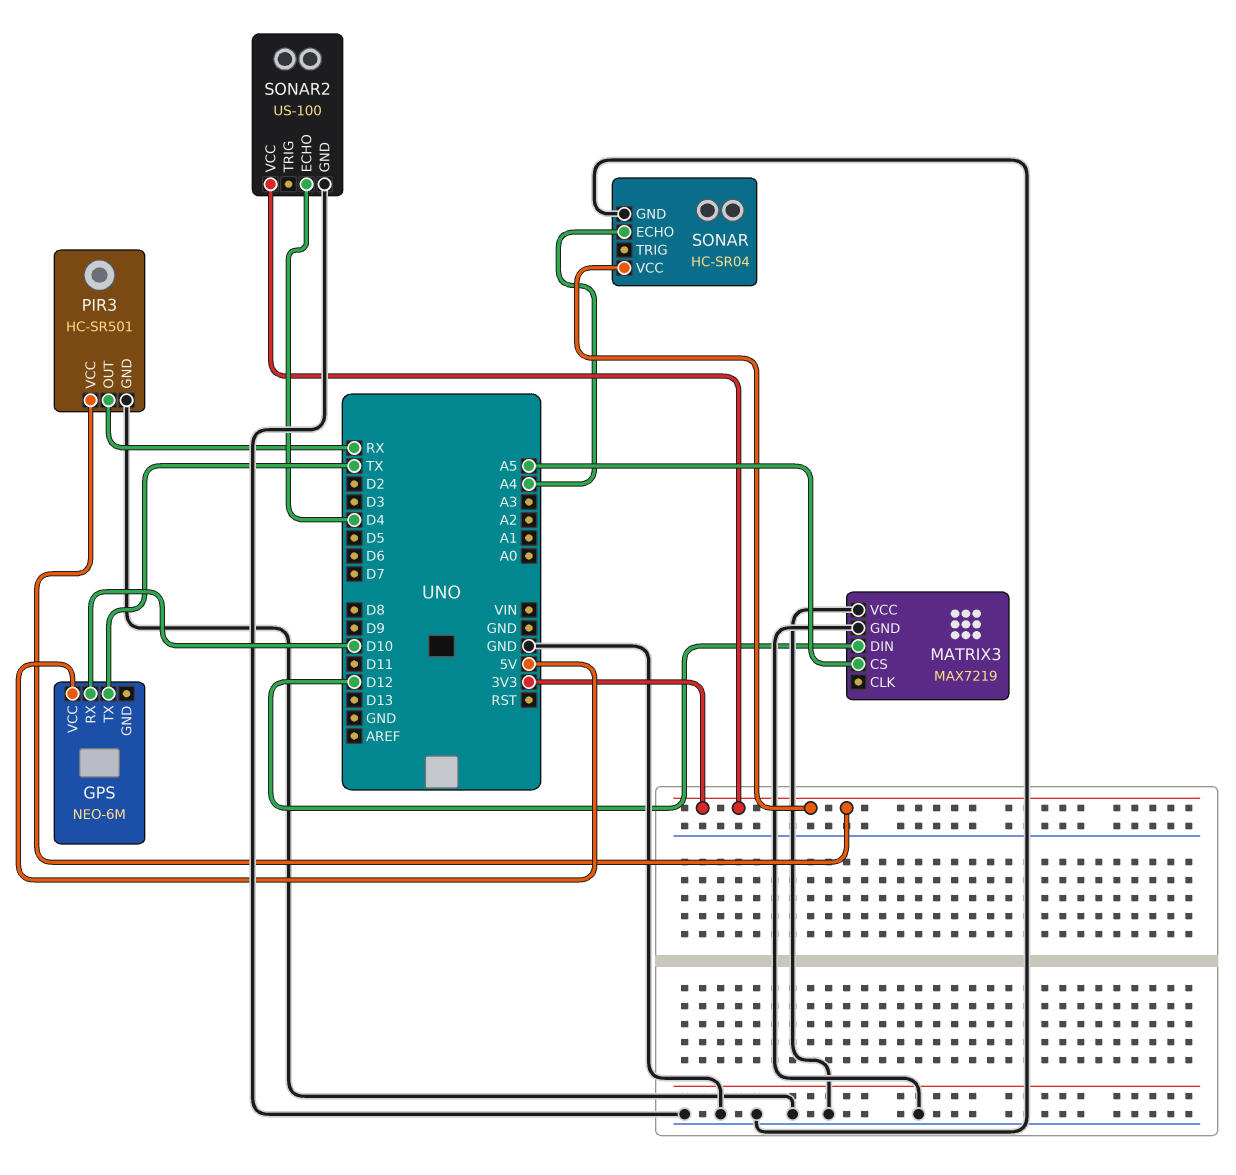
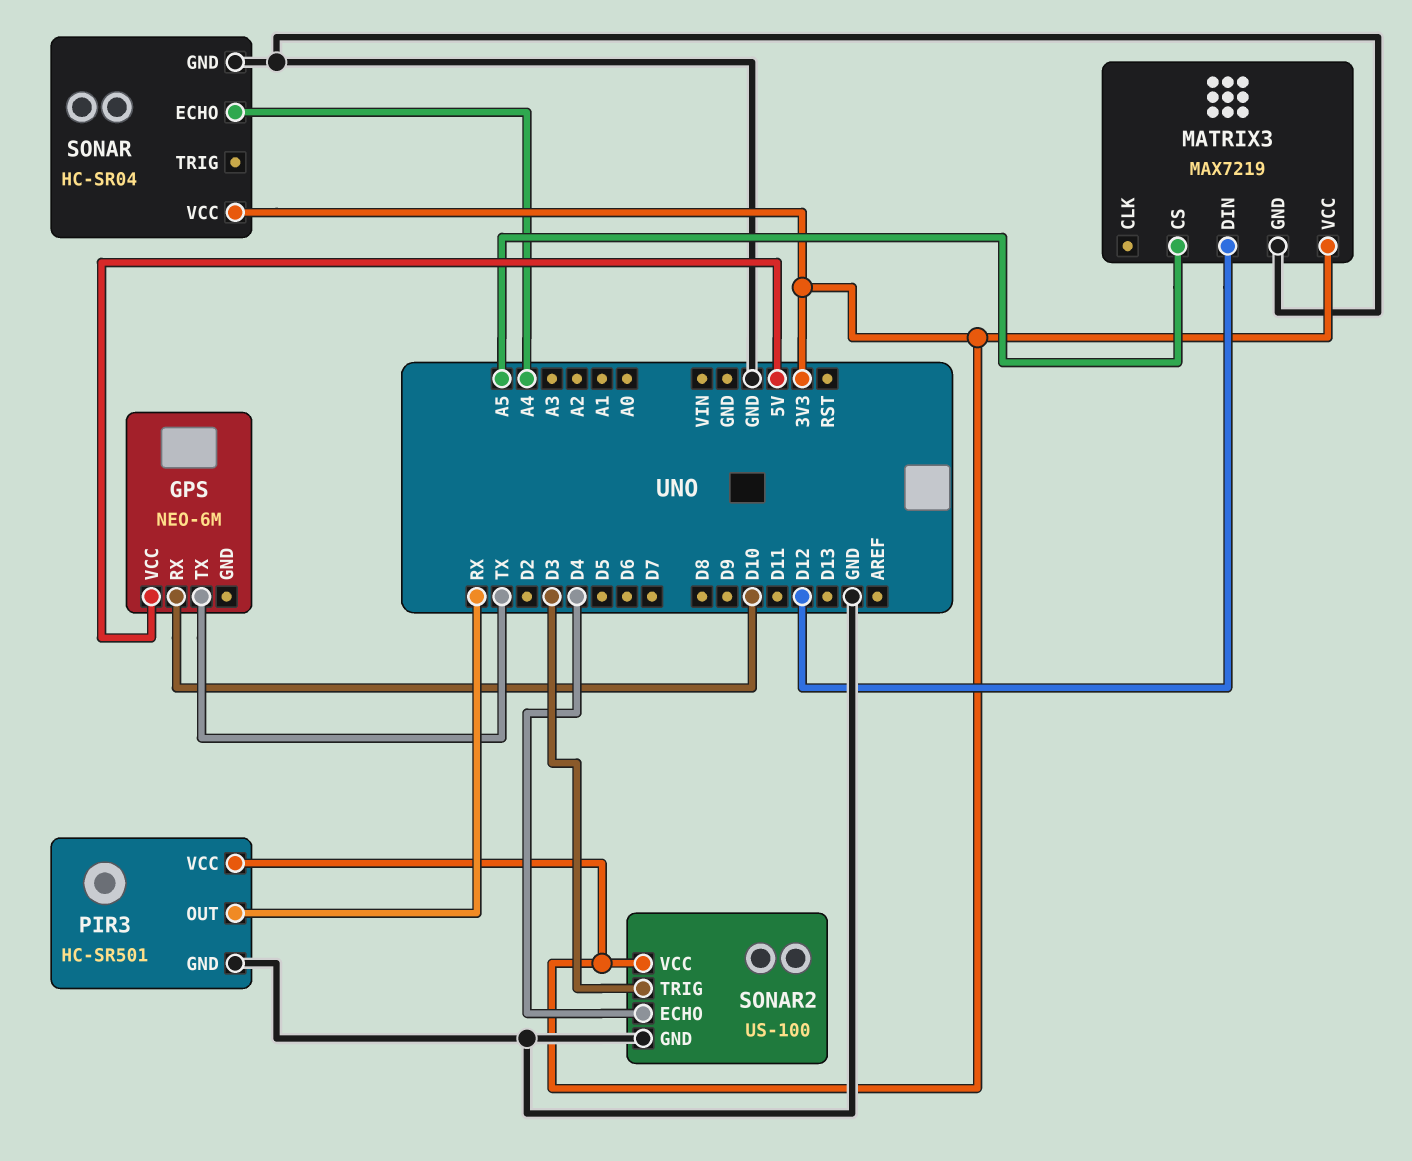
MATRIX3 pin VCC: GND -> 3V3
SONAR2 pin TRIG: none -> D3

